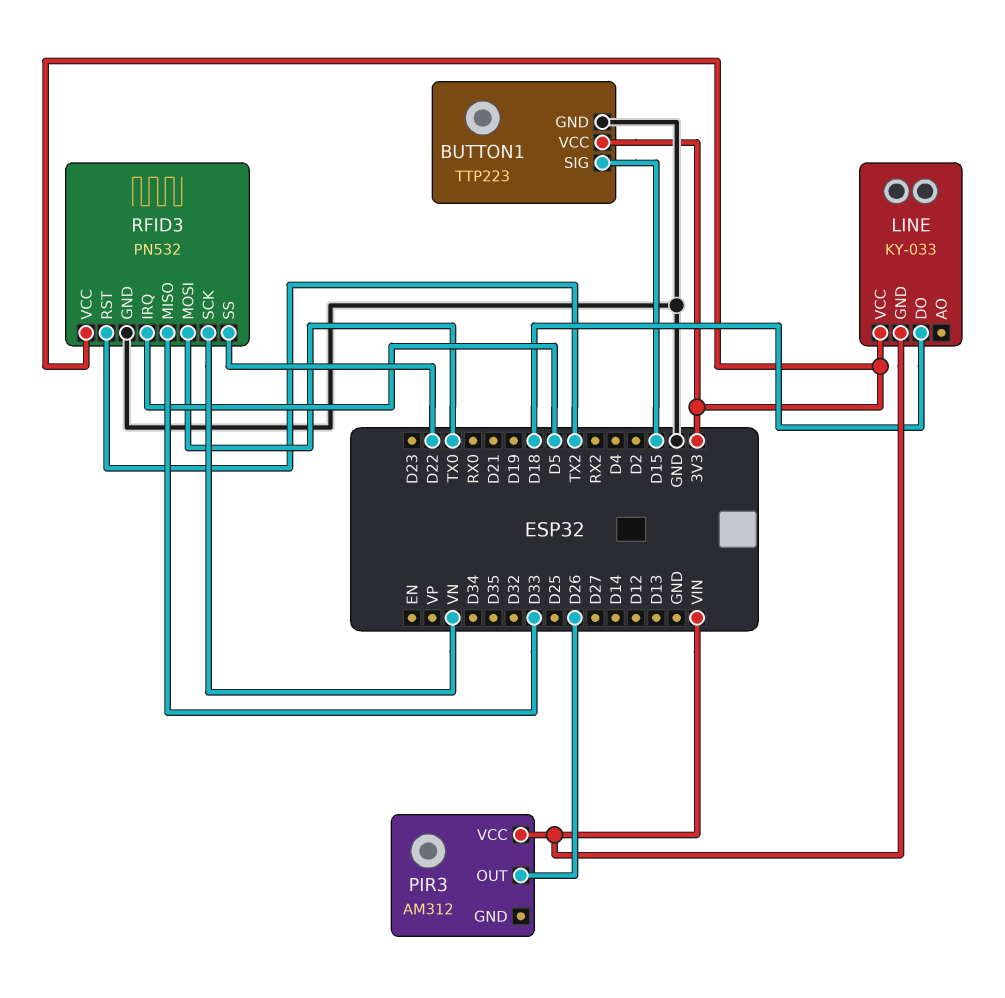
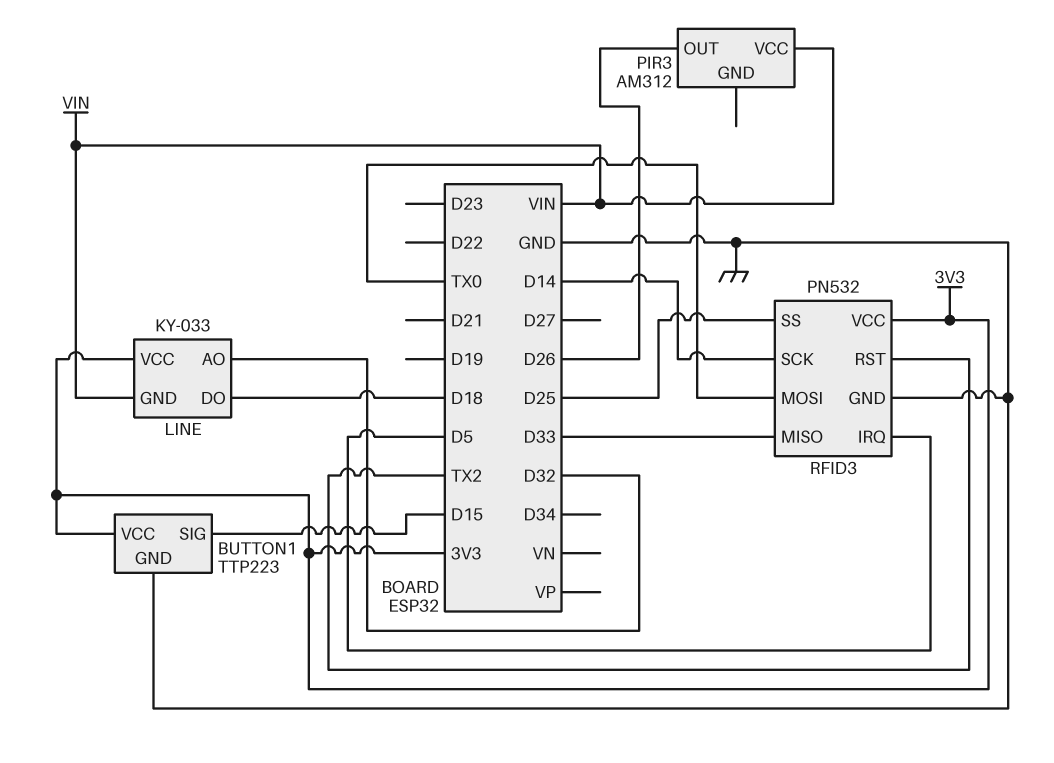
LINE pin AO: none -> D32
RFID3 pin SCK: VN -> D14
RFID3 pin SS: D22 -> D25

